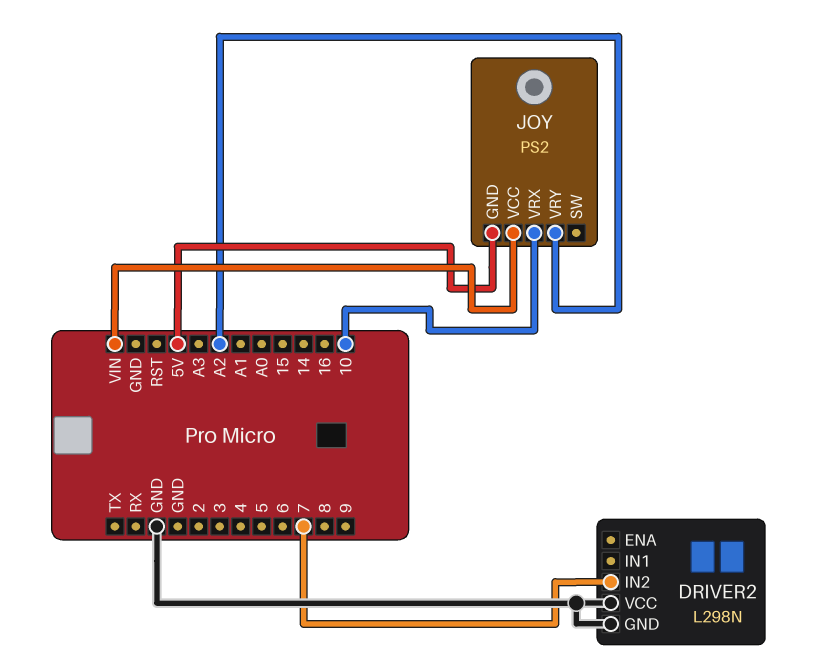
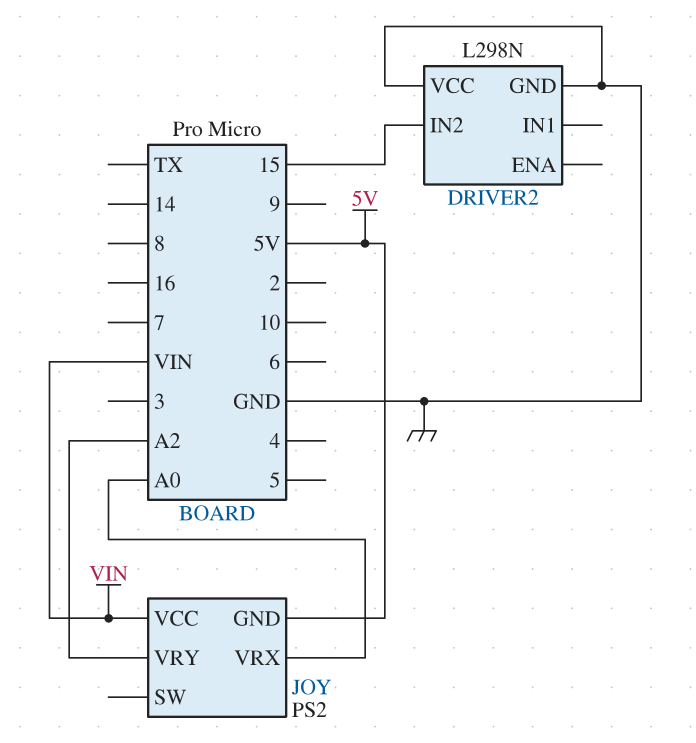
DRIVER2 pin IN2: 7 -> 15
JOY pin VRX: 10 -> A0

